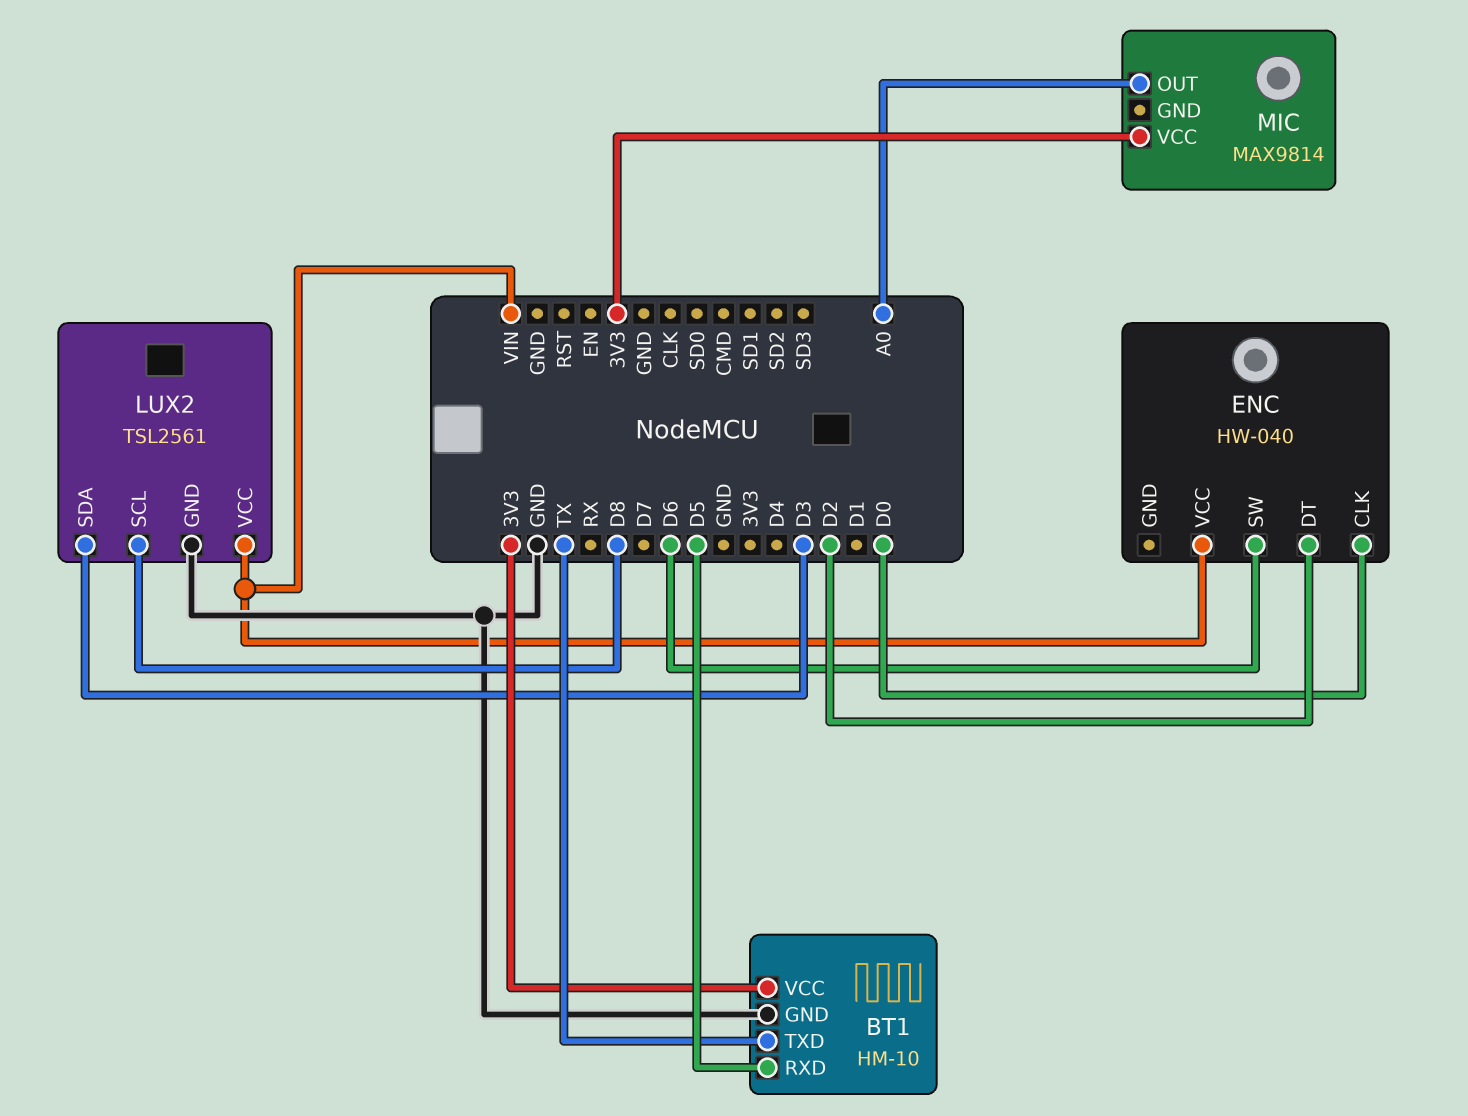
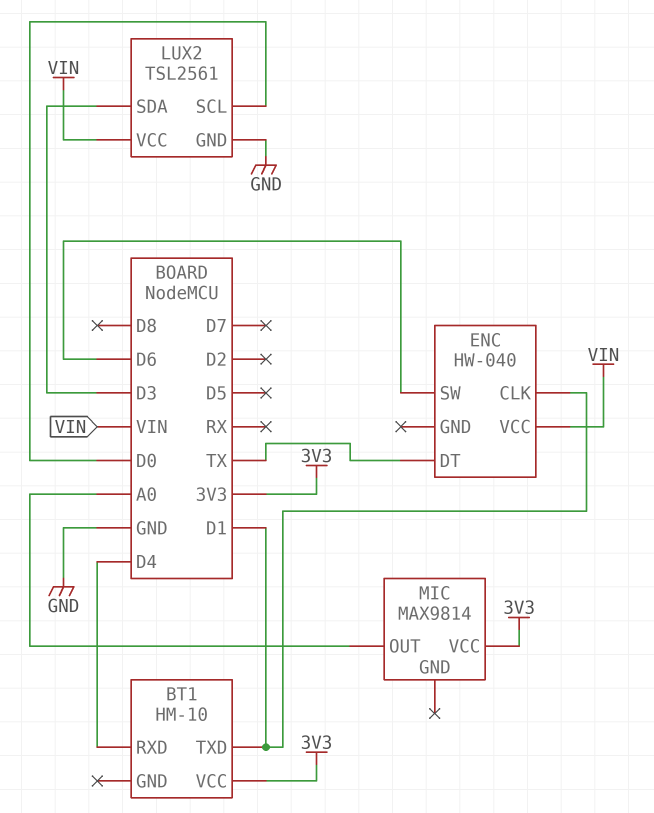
BT1 pin GND: GND -> none
BT1 pin RXD: D5 -> D4
BT1 pin TXD: TX -> D1
ENC pin CLK: D0 -> D1
ENC pin DT: D2 -> TX
LUX2 pin SCL: D8 -> D0

